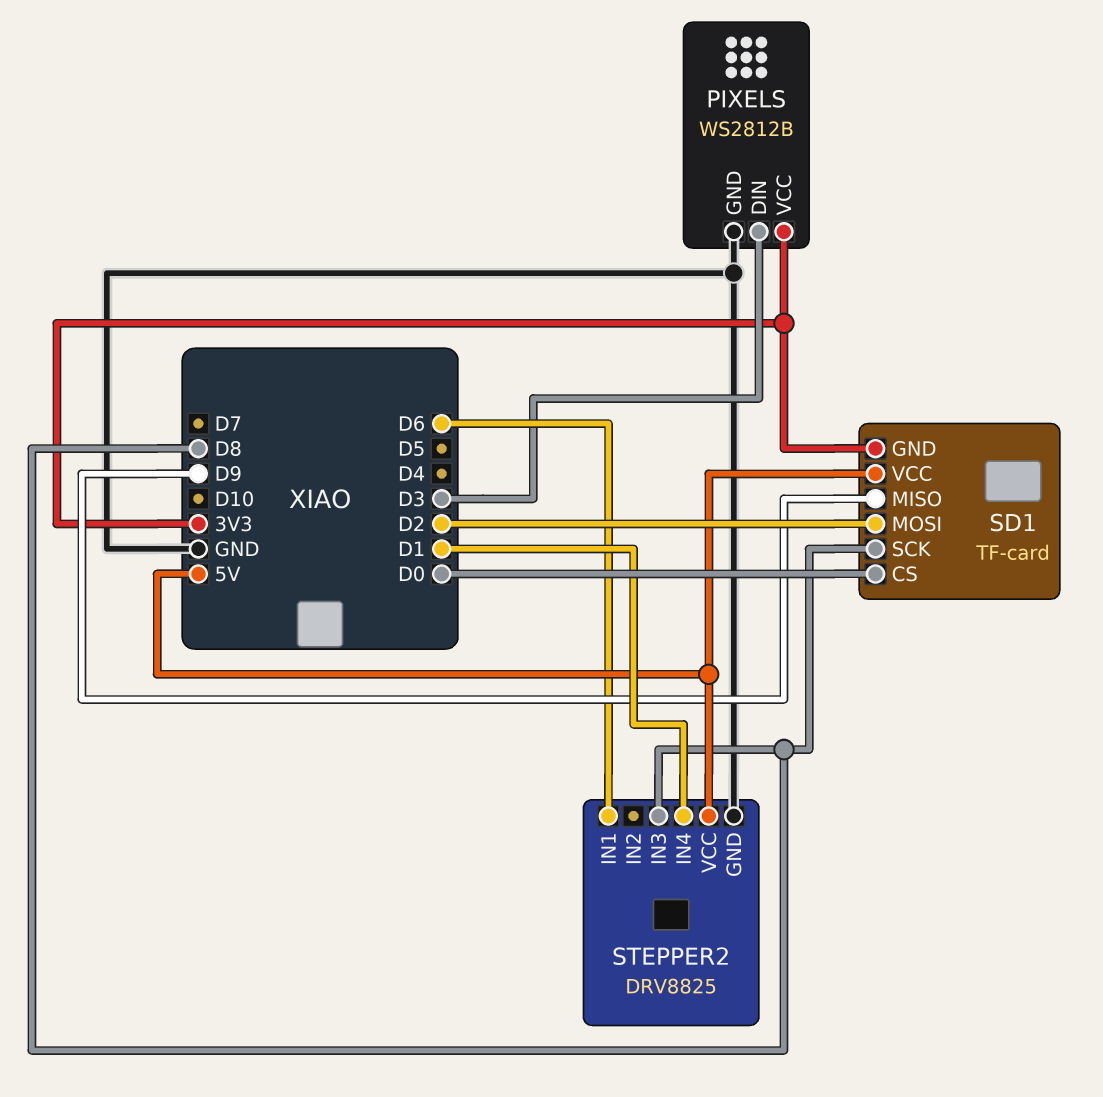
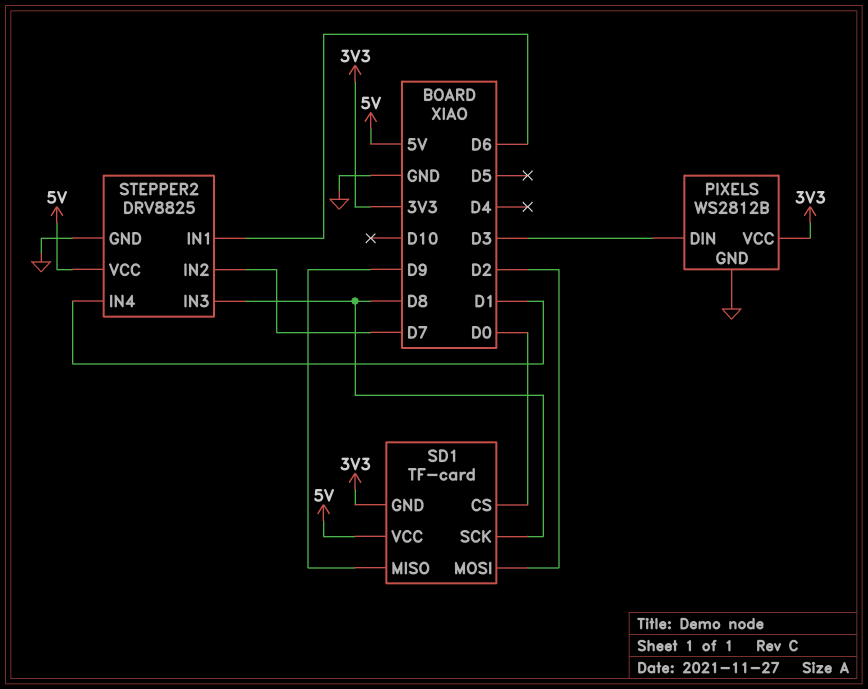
STEPPER2 pin IN2: none -> D7

